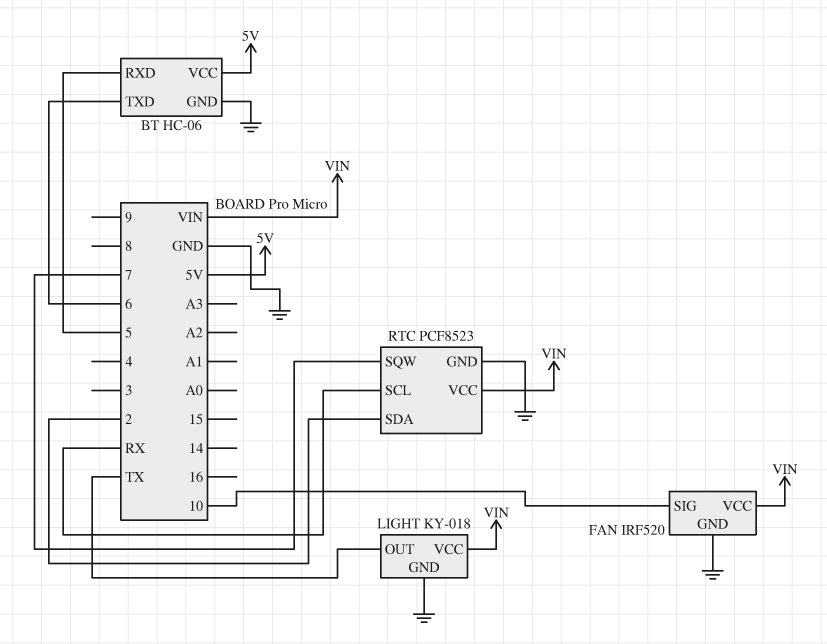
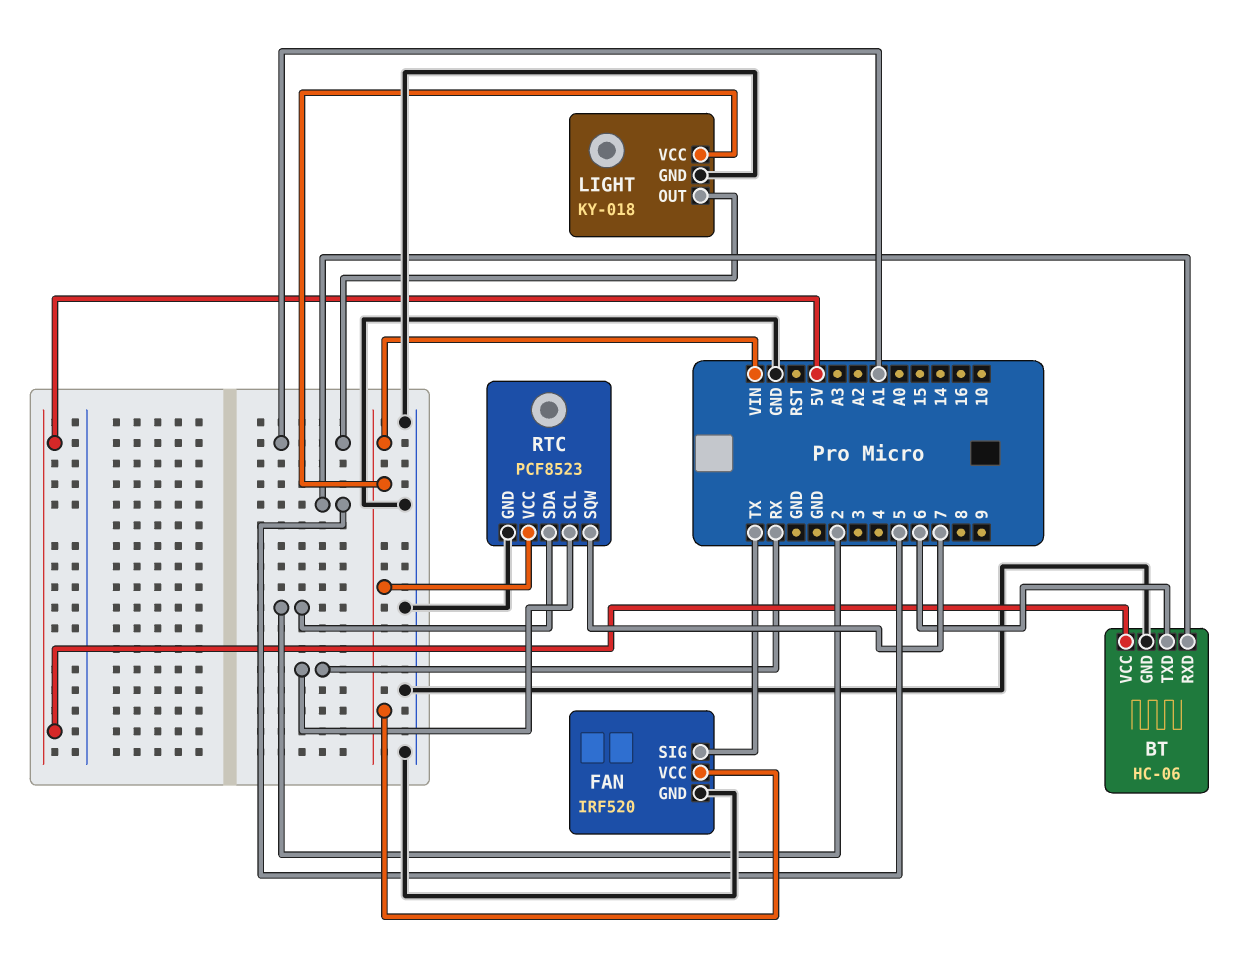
FAN pin SIG: 10 -> TX
LIGHT pin OUT: TX -> A1

